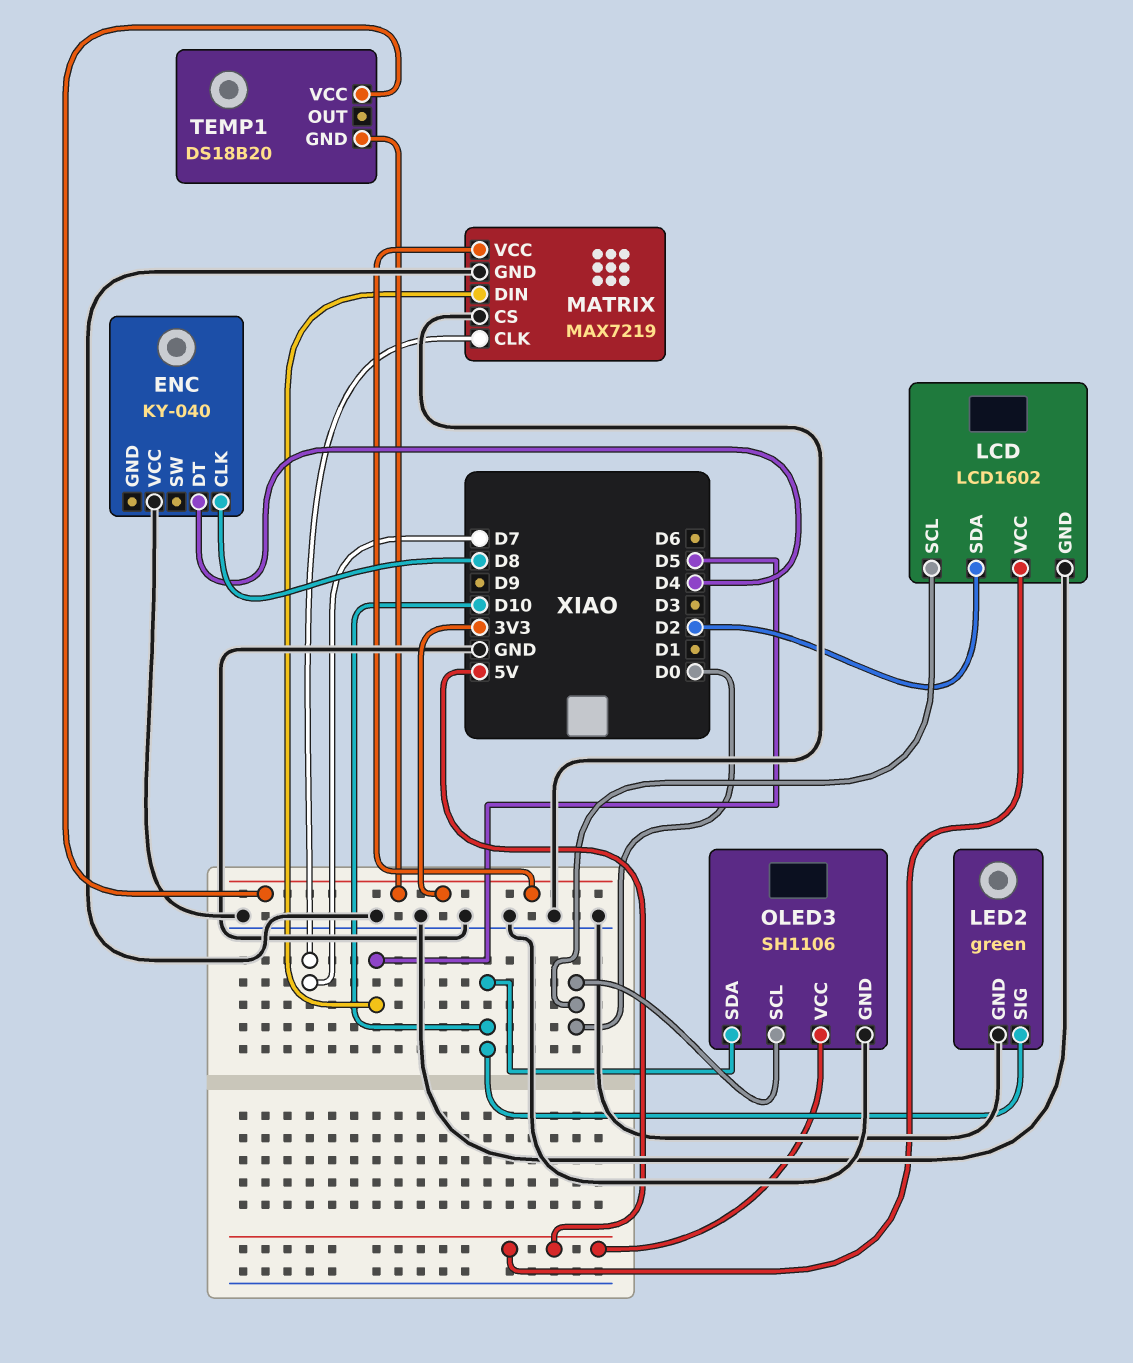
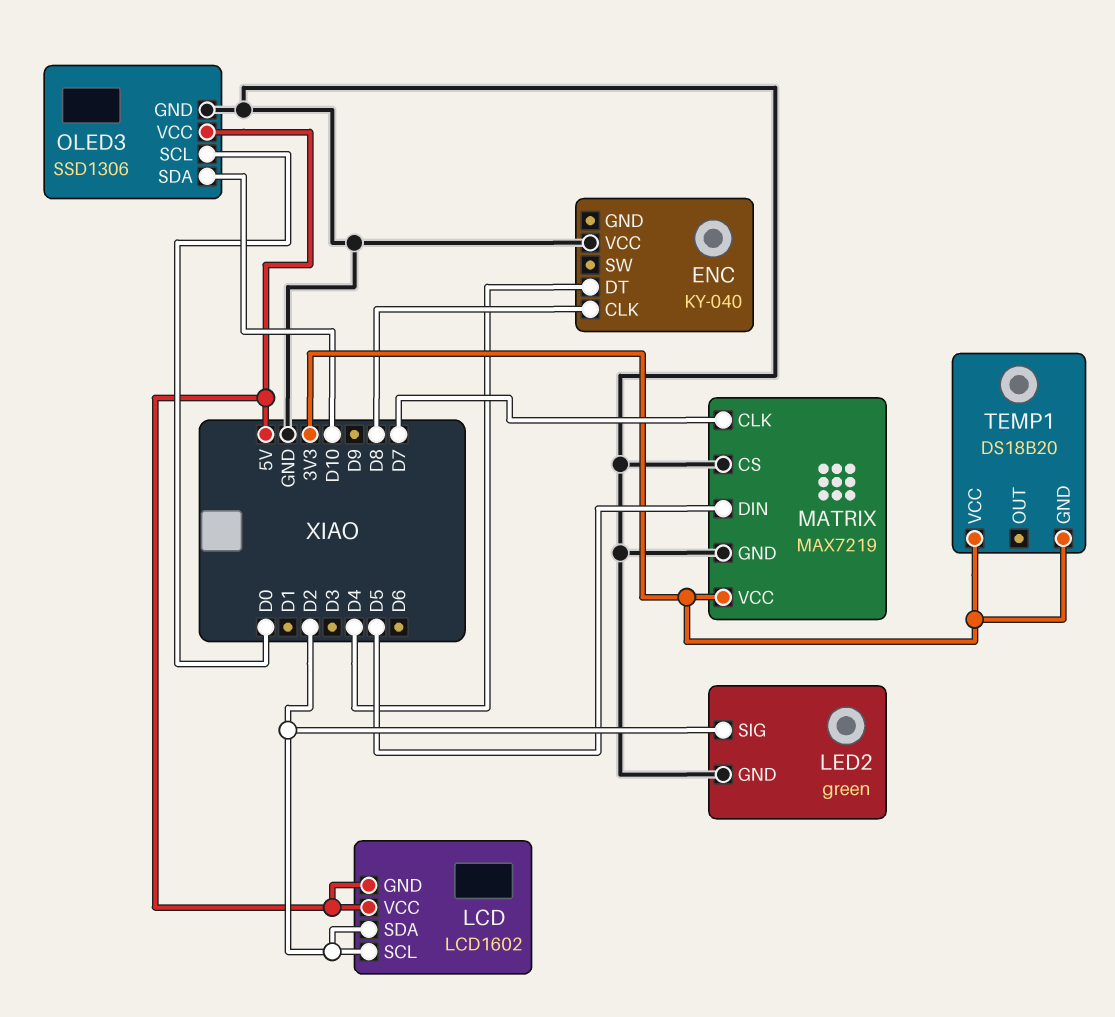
LCD pin GND: GND -> 5V
LCD pin SCL: D0 -> D2
LED2 pin SIG: D10 -> D2
OLED3: SH1106 -> SSD1306

